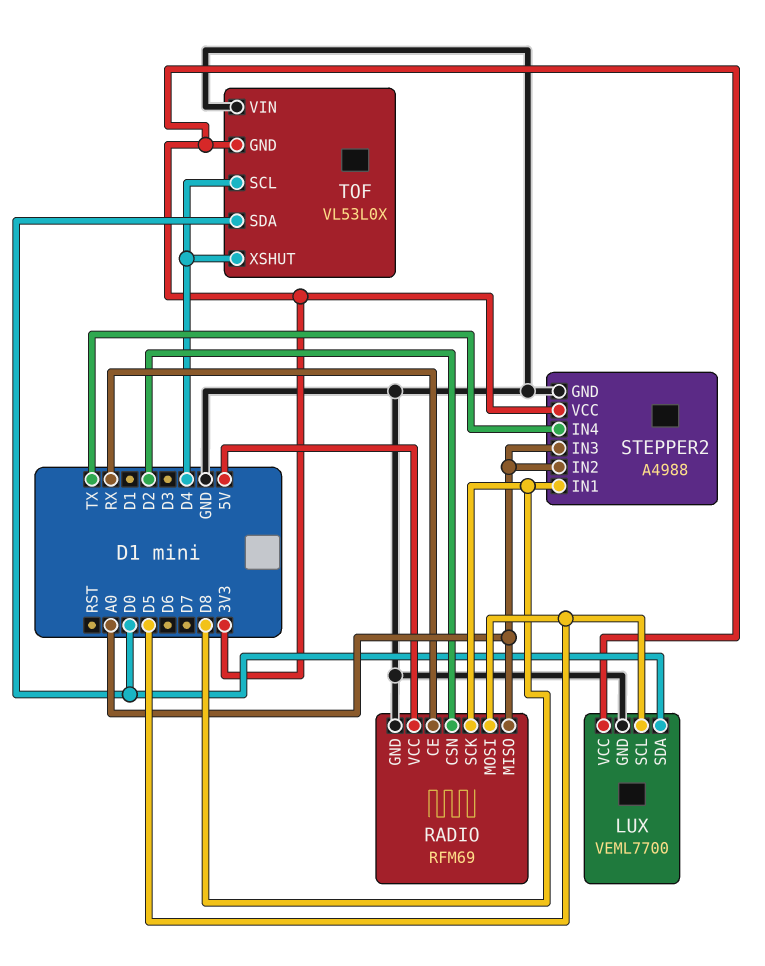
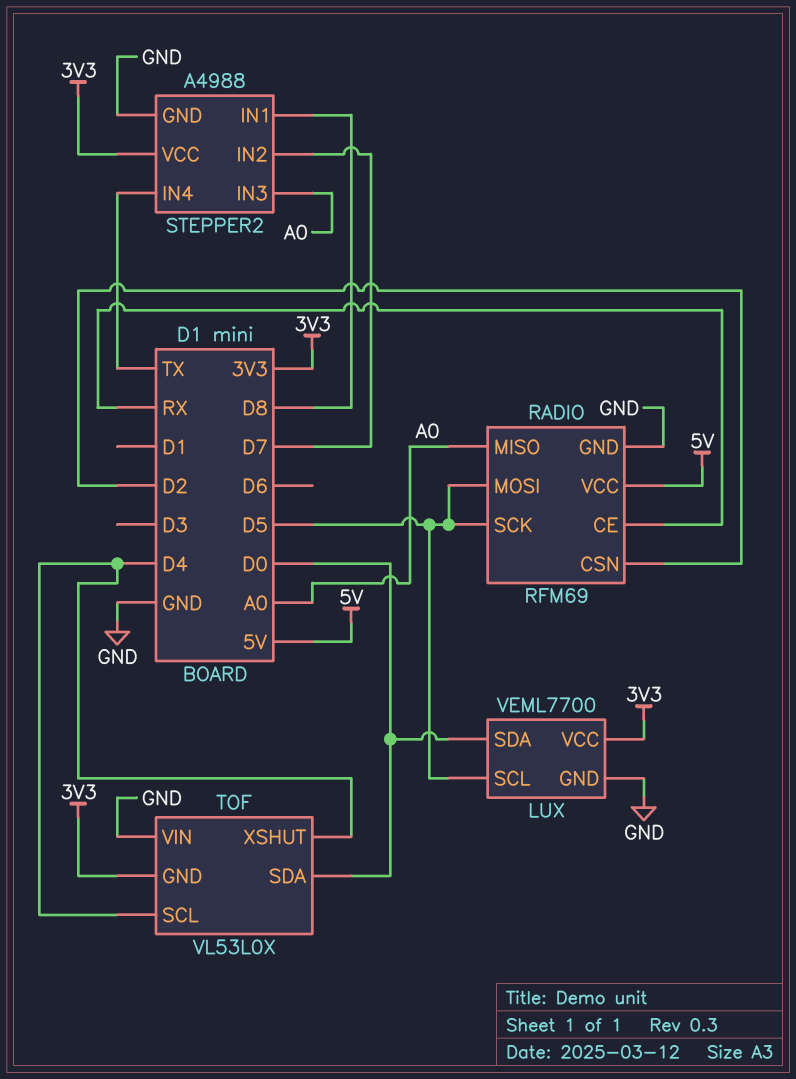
RADIO pin SCK: D8 -> D5
STEPPER2 pin IN2: A0 -> D7

